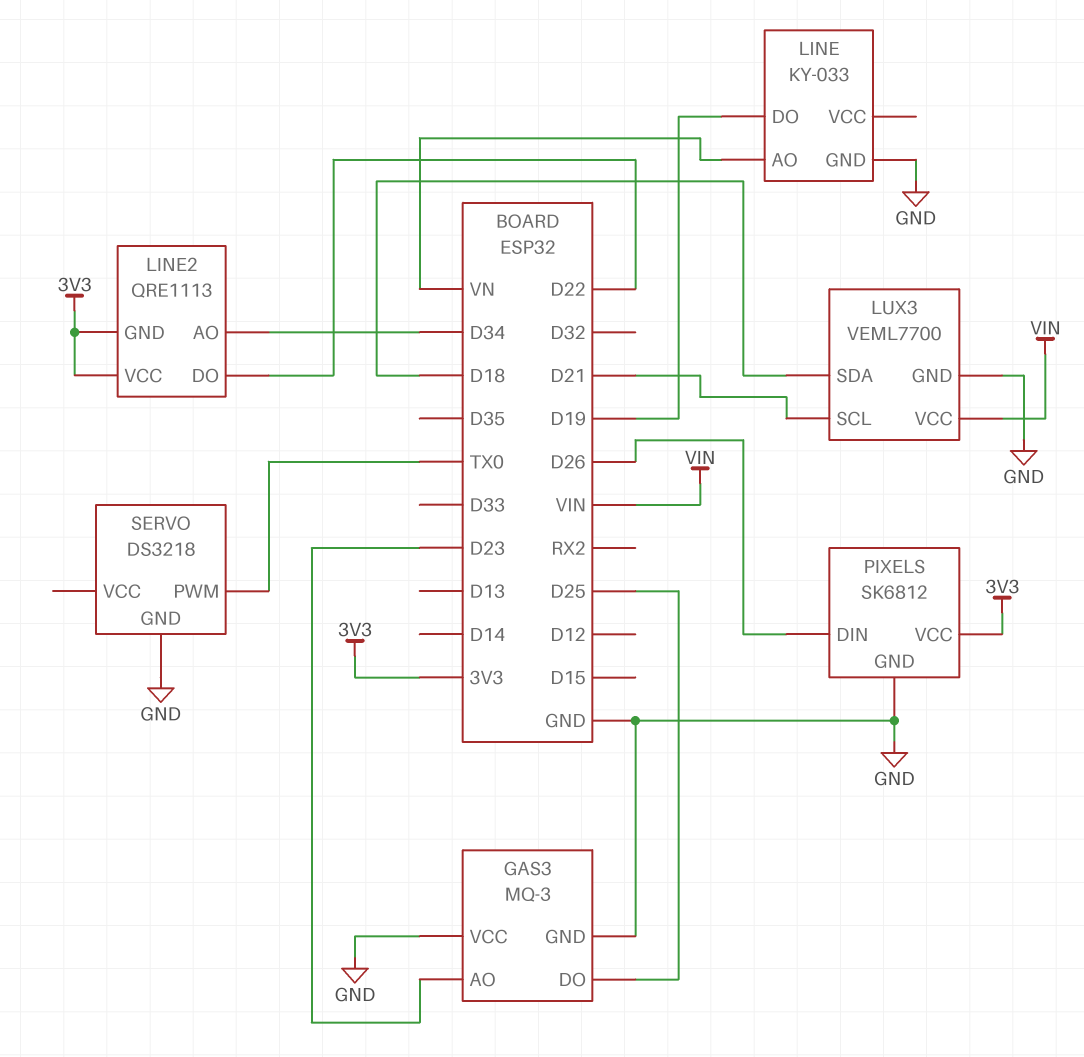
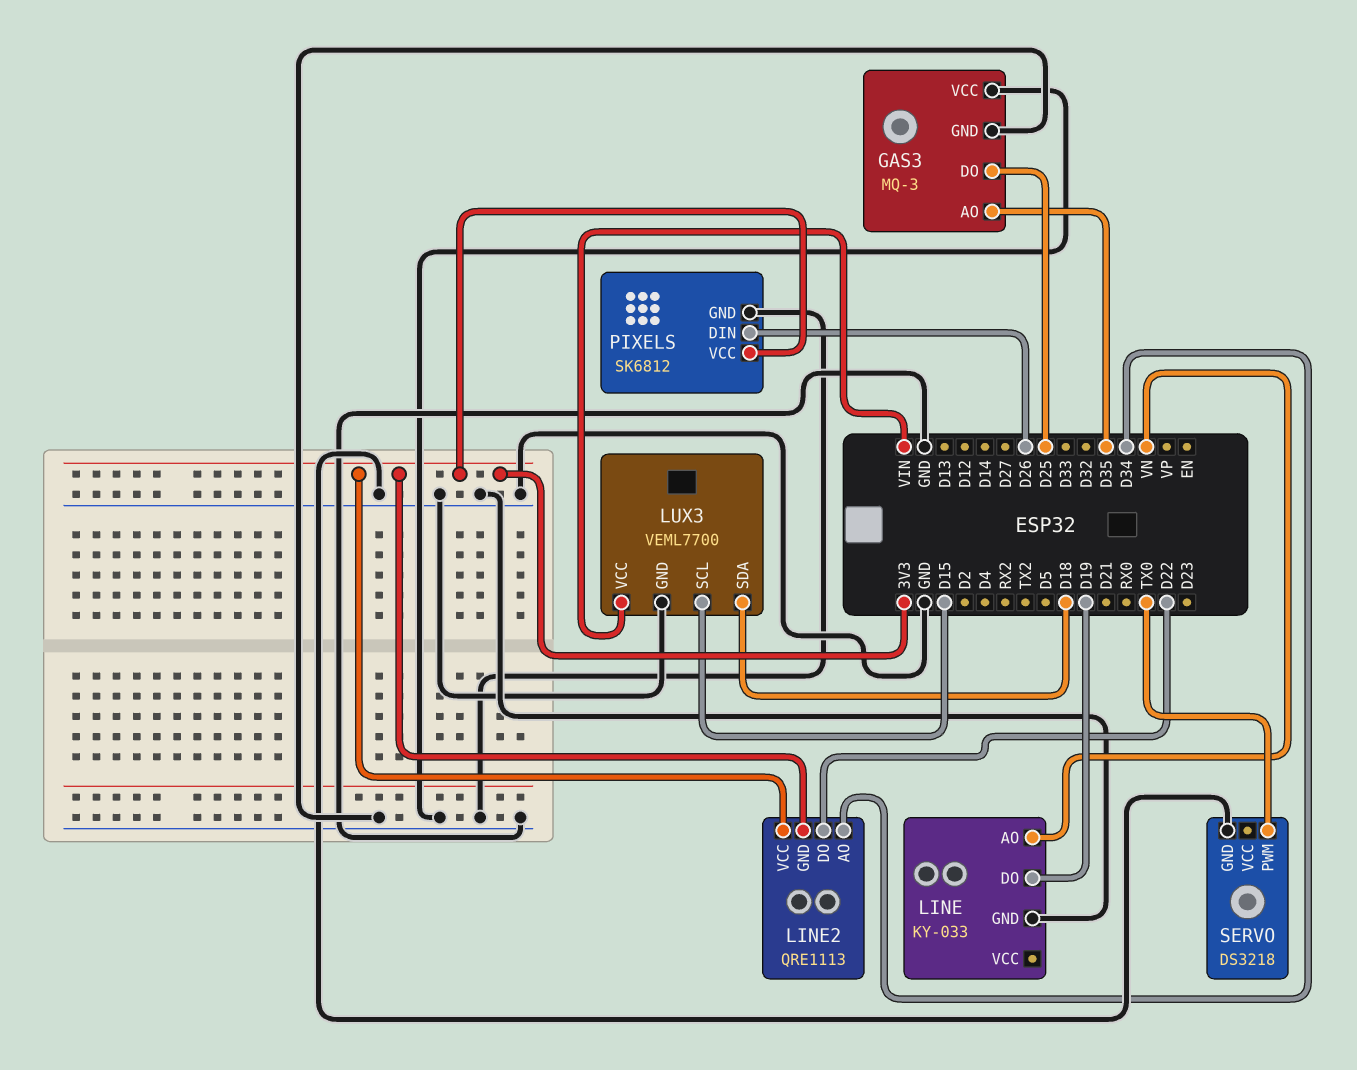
GAS3 pin AO: D23 -> D35
LUX3 pin SCL: D21 -> D15

